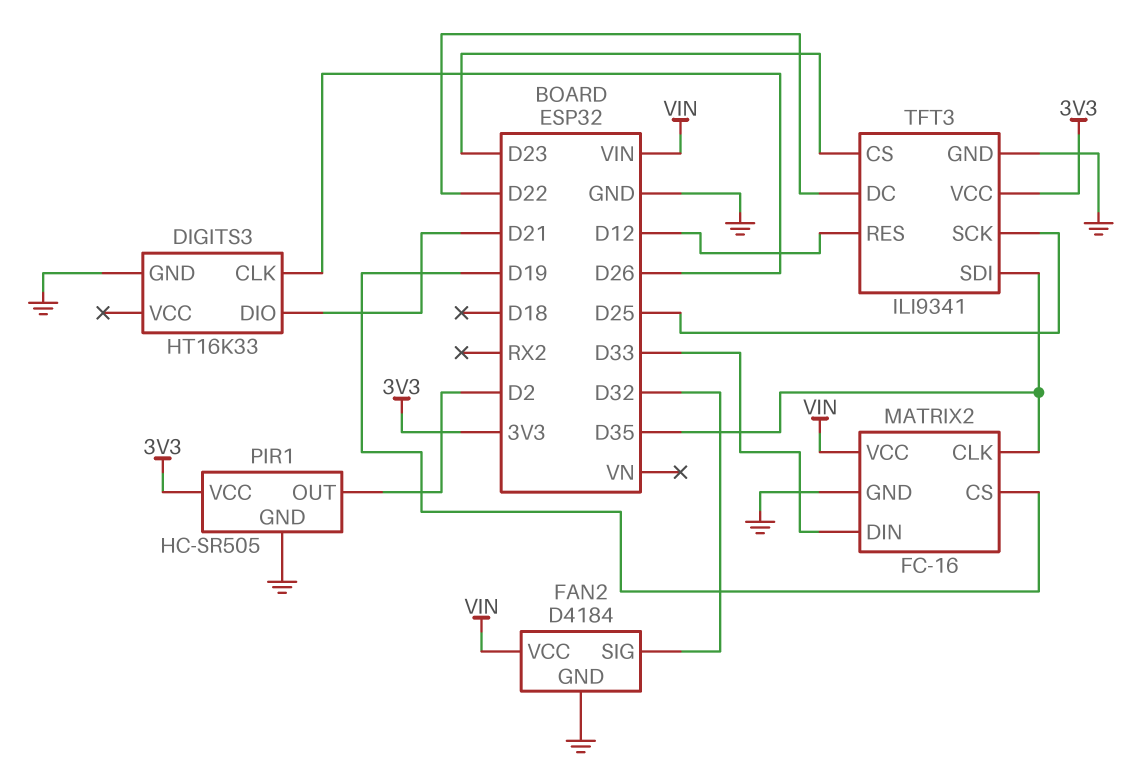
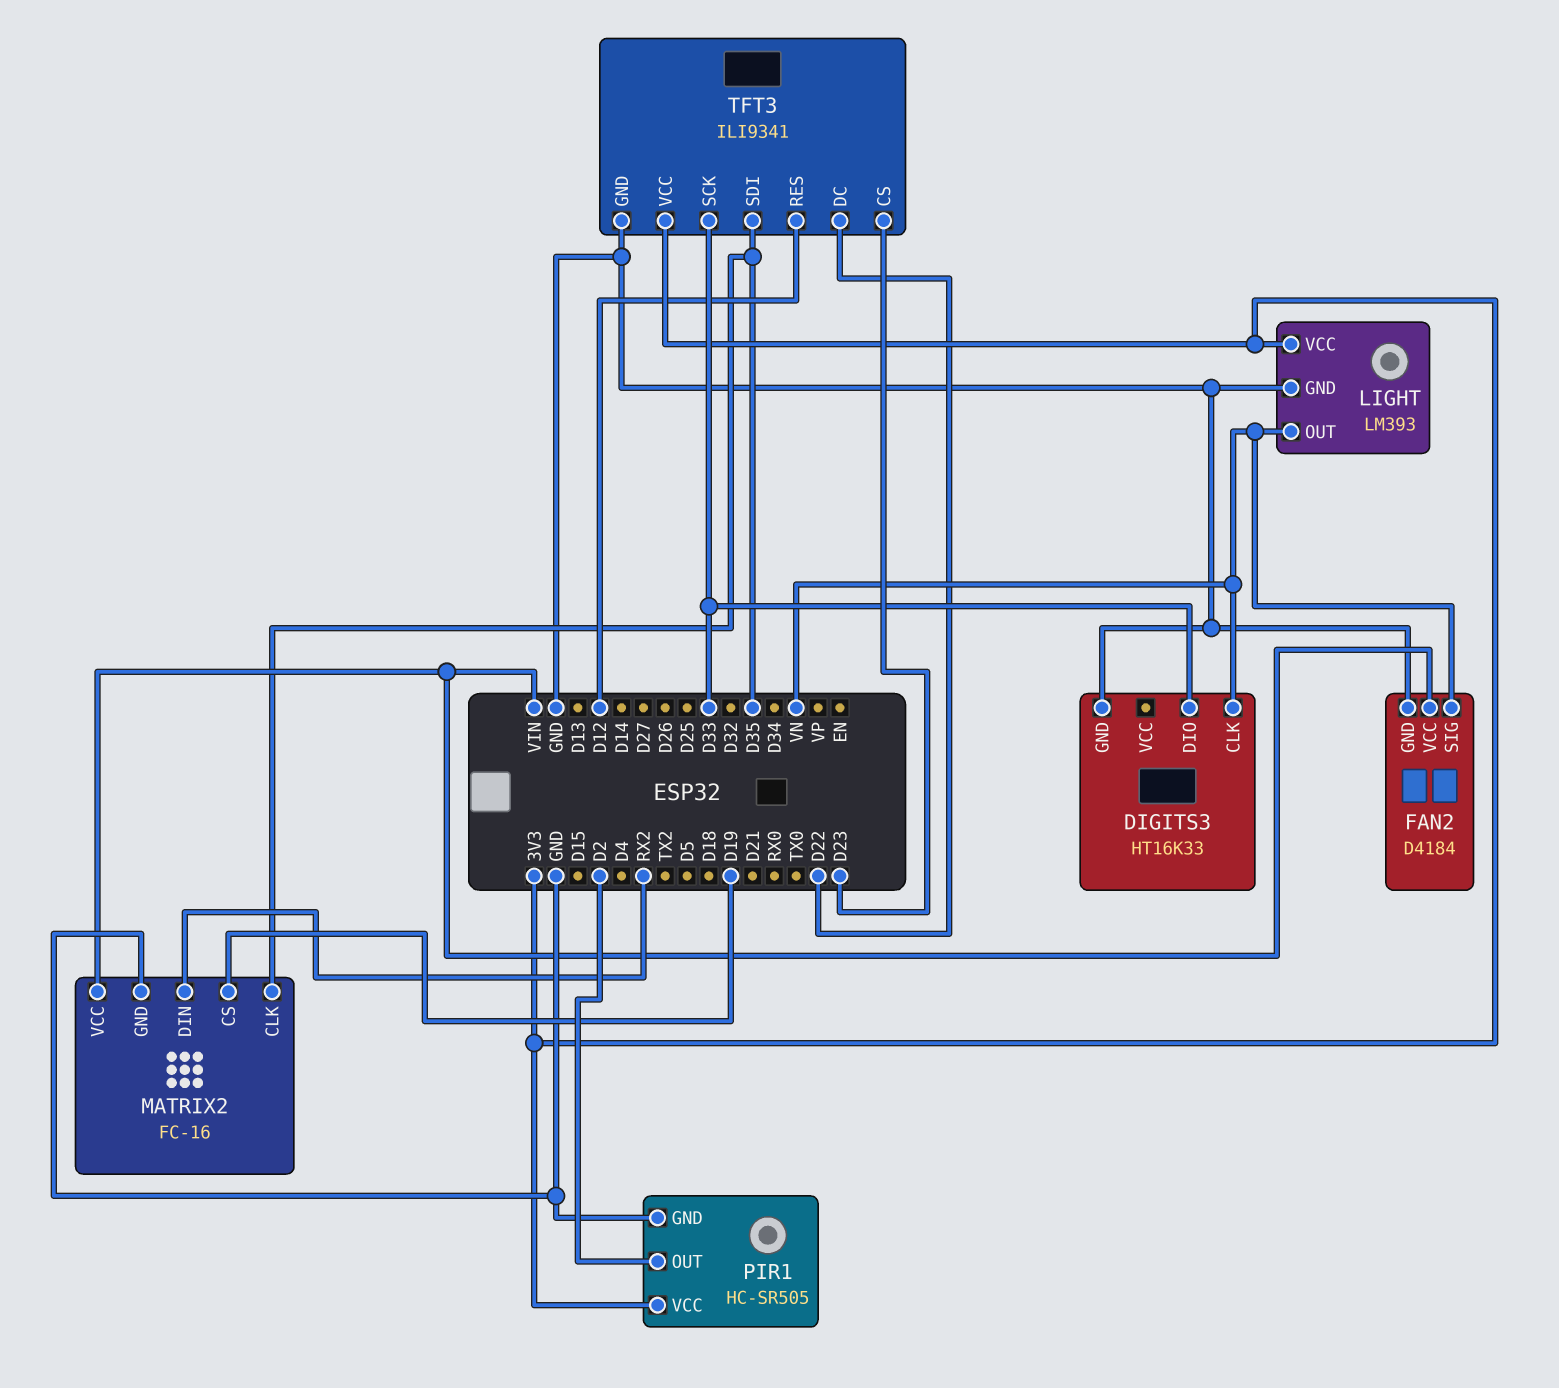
DIGITS3 pin CLK: D26 -> VN
DIGITS3 pin DIO: D21 -> D33
FAN2 pin SIG: D32 -> VN
LIGHT: none -> LM393
LIGHT pin GND: none -> GND
LIGHT pin OUT: none -> VN
LIGHT pin VCC: none -> 3V3
MATRIX2 pin DIN: D33 -> RX2
TFT3 pin SCK: D25 -> D33

